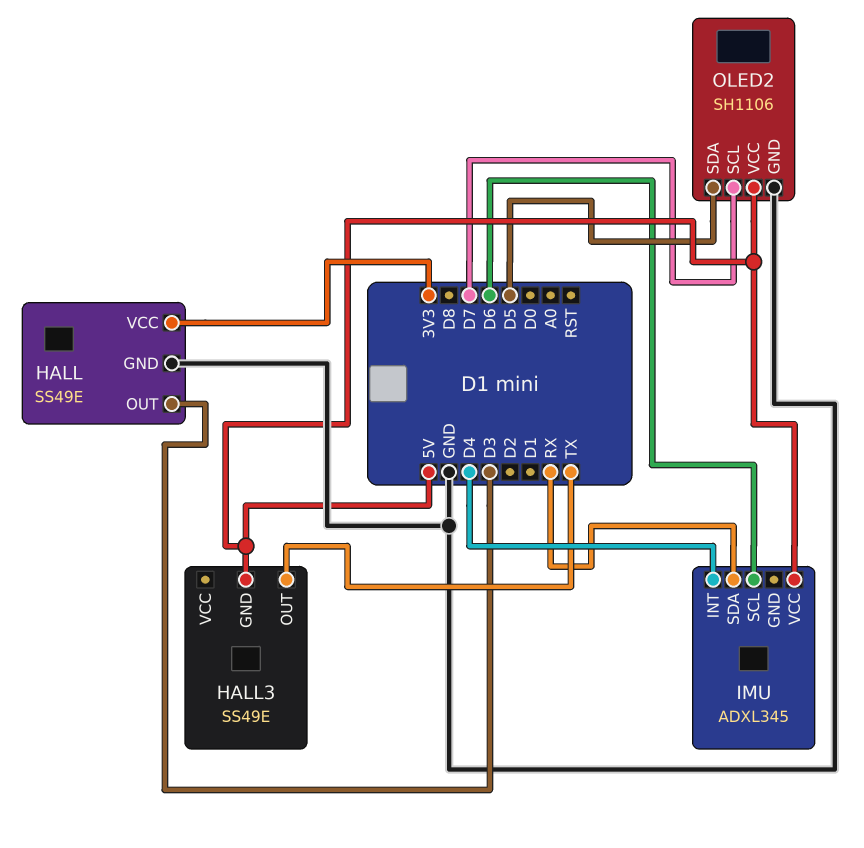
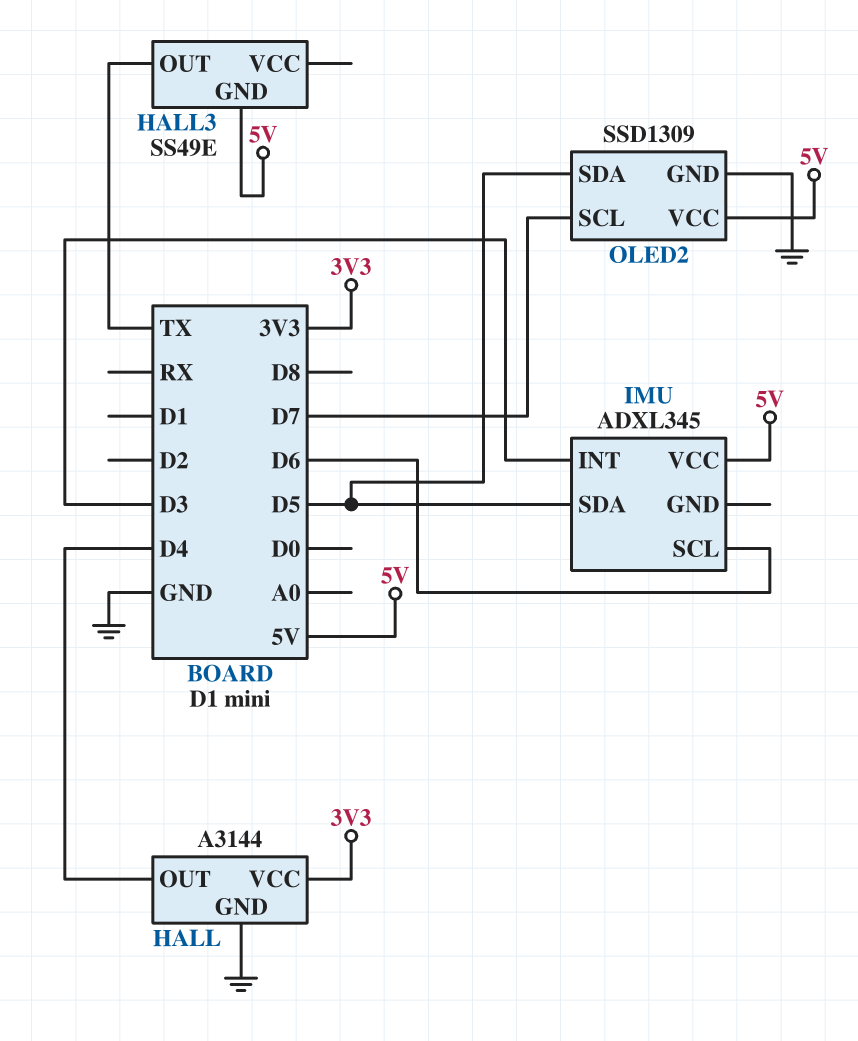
HALL: SS49E -> A3144
HALL pin OUT: D3 -> D4
IMU pin INT: D4 -> D3
IMU pin SDA: RX -> D5
OLED2: SH1106 -> SSD1309

